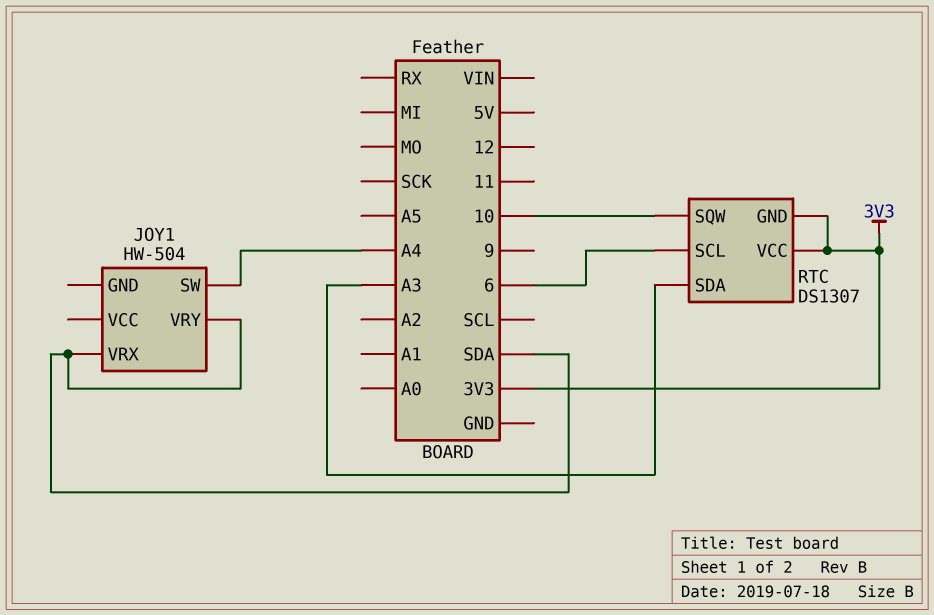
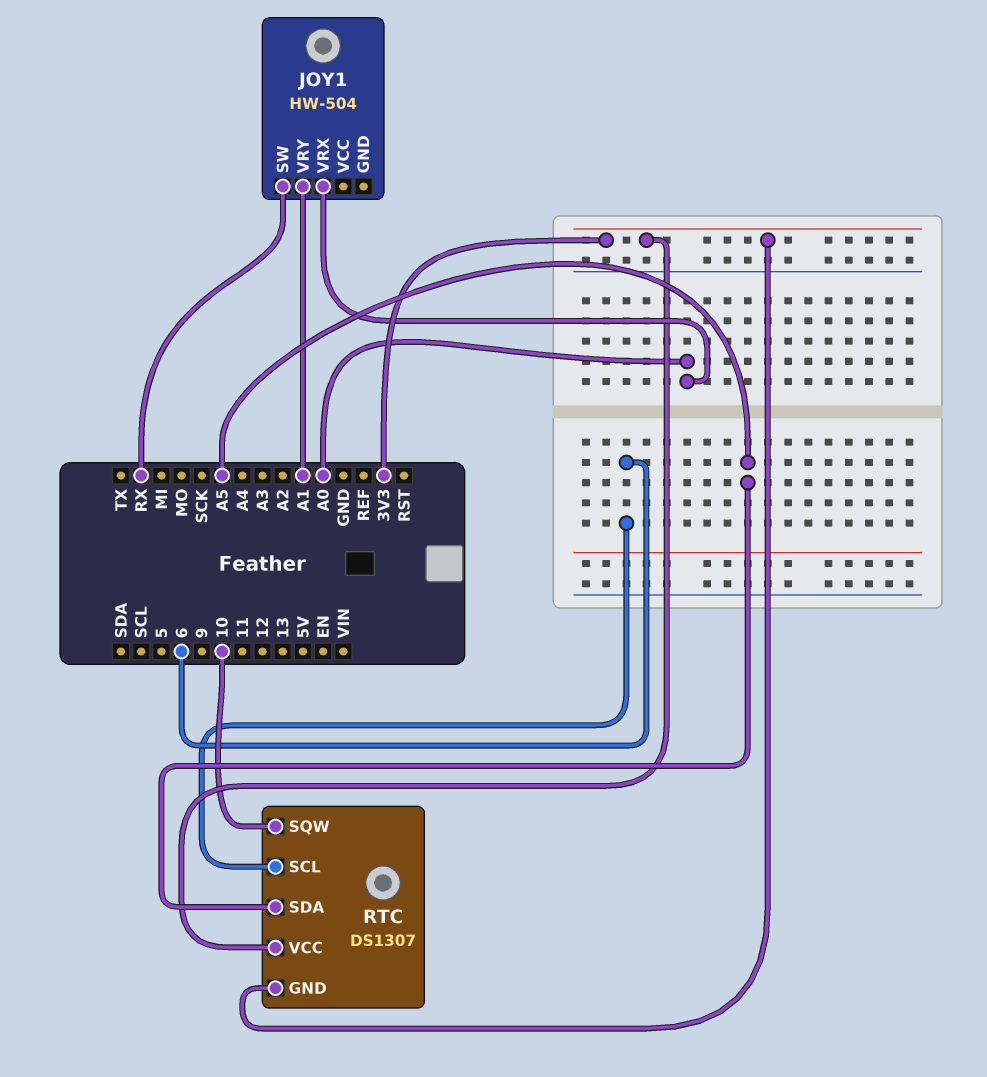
JOY1 pin SW: A4 -> RX
JOY1 pin VRX: SDA -> A0
JOY1 pin VRY: SDA -> A1
RTC pin SDA: A3 -> A5

